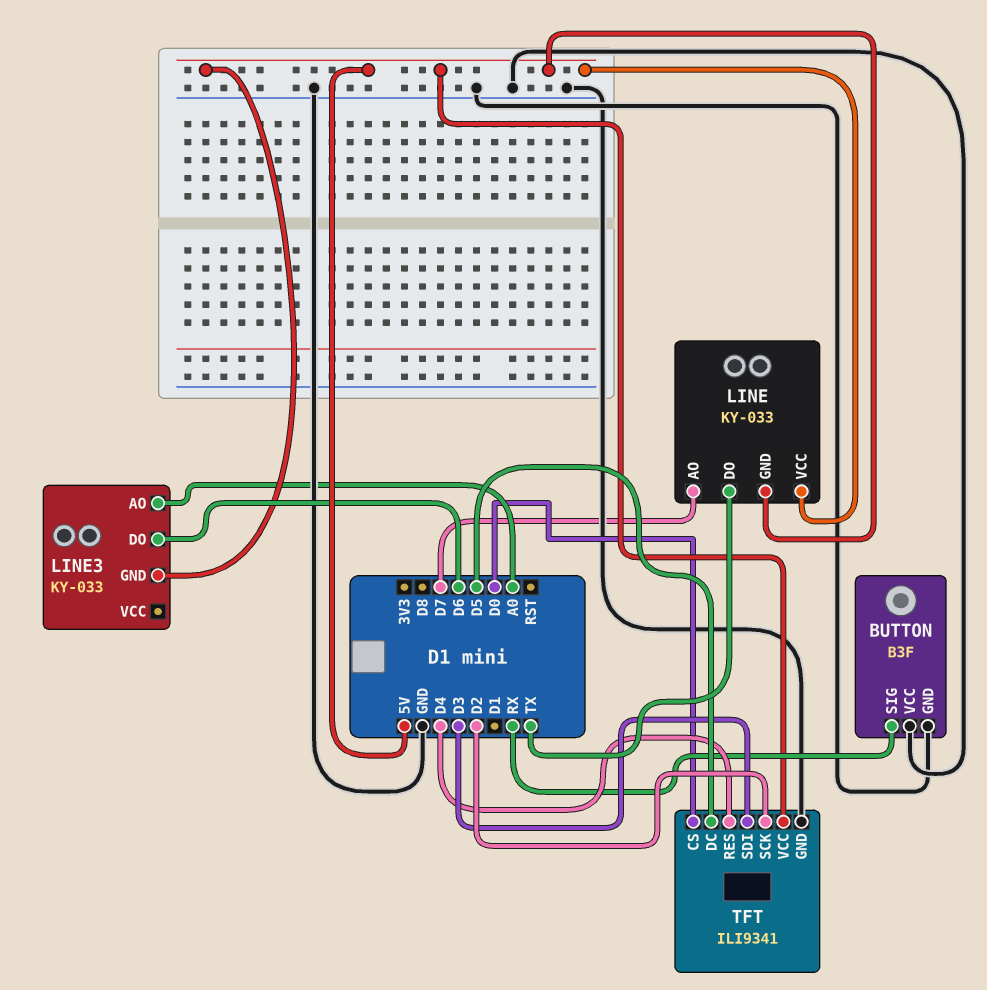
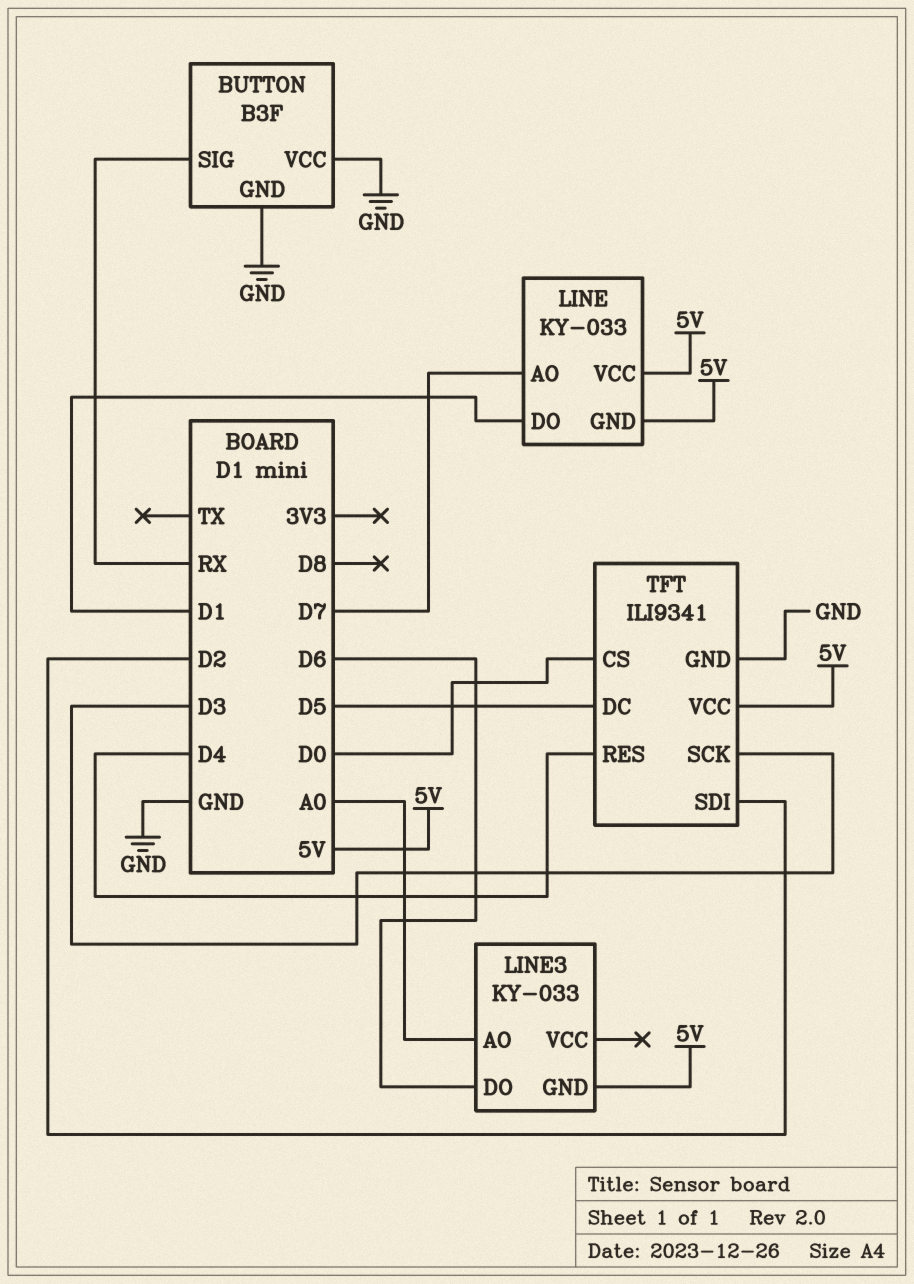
LINE pin DO: TX -> D1
TFT pin SCK: D2 -> D3
TFT pin SDI: D3 -> D2

